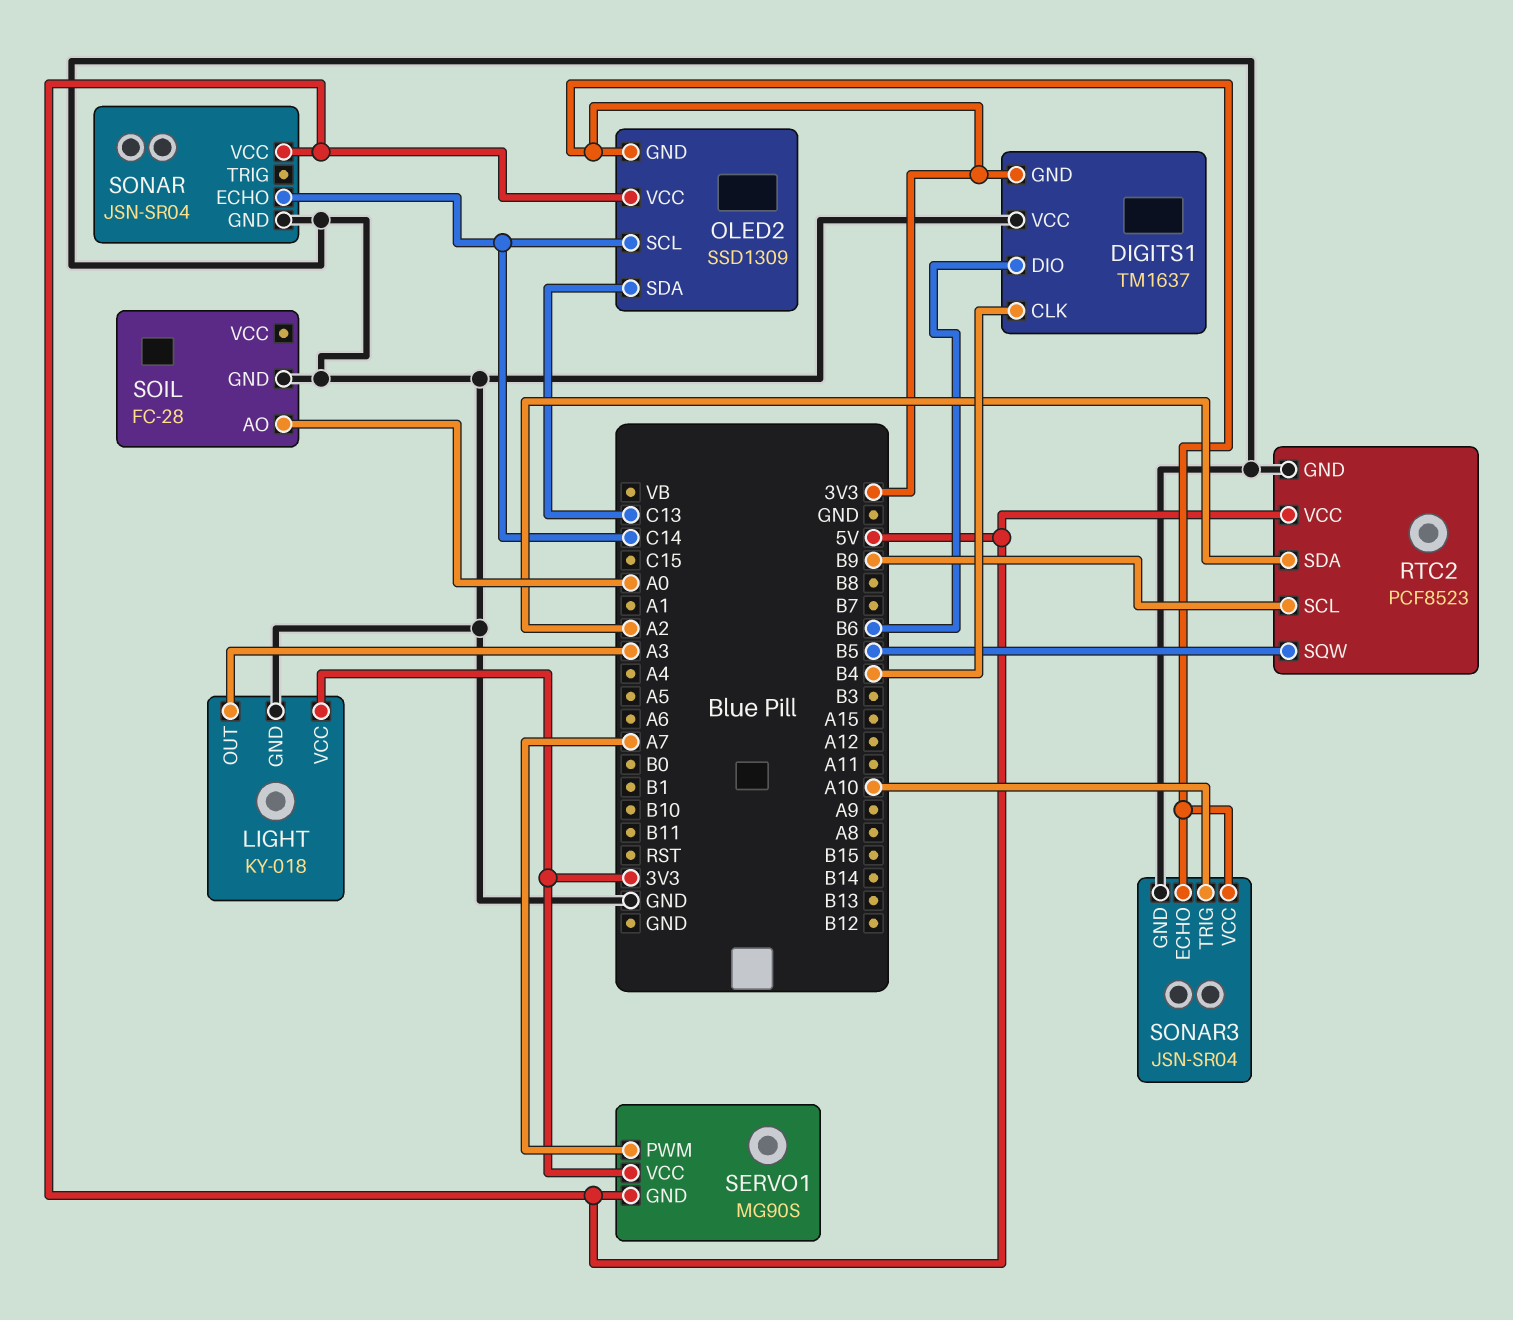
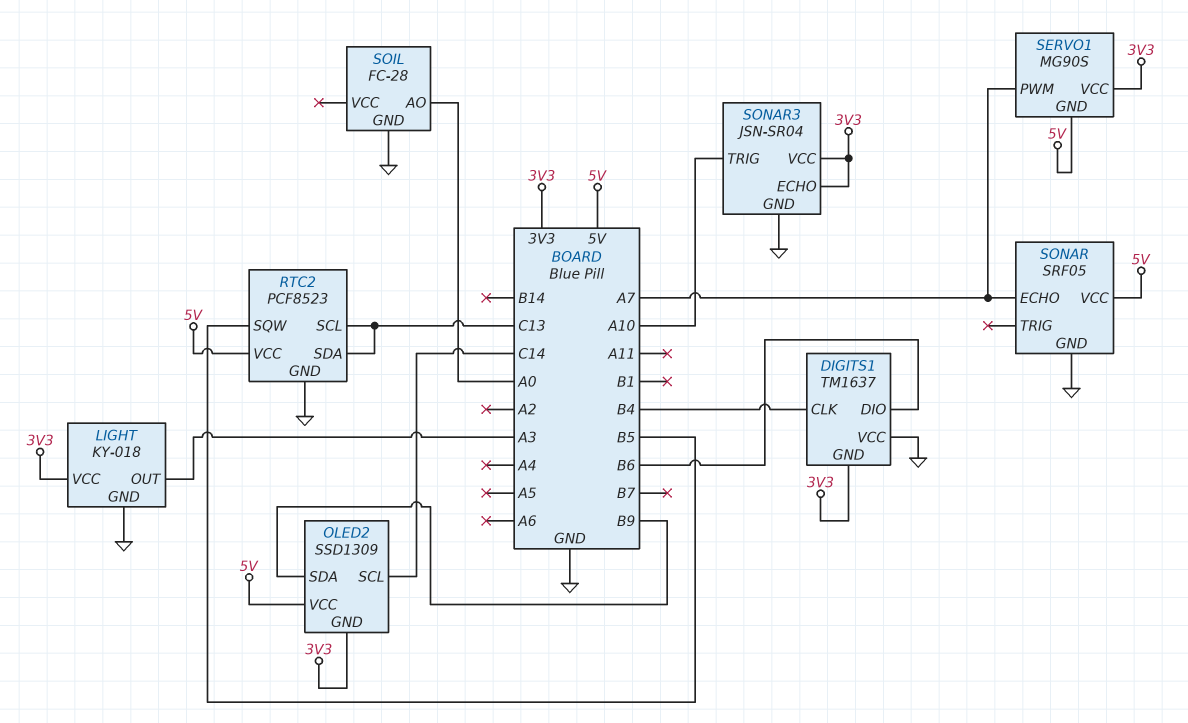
OLED2 pin SDA: C13 -> B9
RTC2 pin SCL: B9 -> C13
RTC2 pin SDA: A2 -> C13
SONAR: JSN-SR04 -> SRF05
SONAR pin ECHO: C14 -> A7

